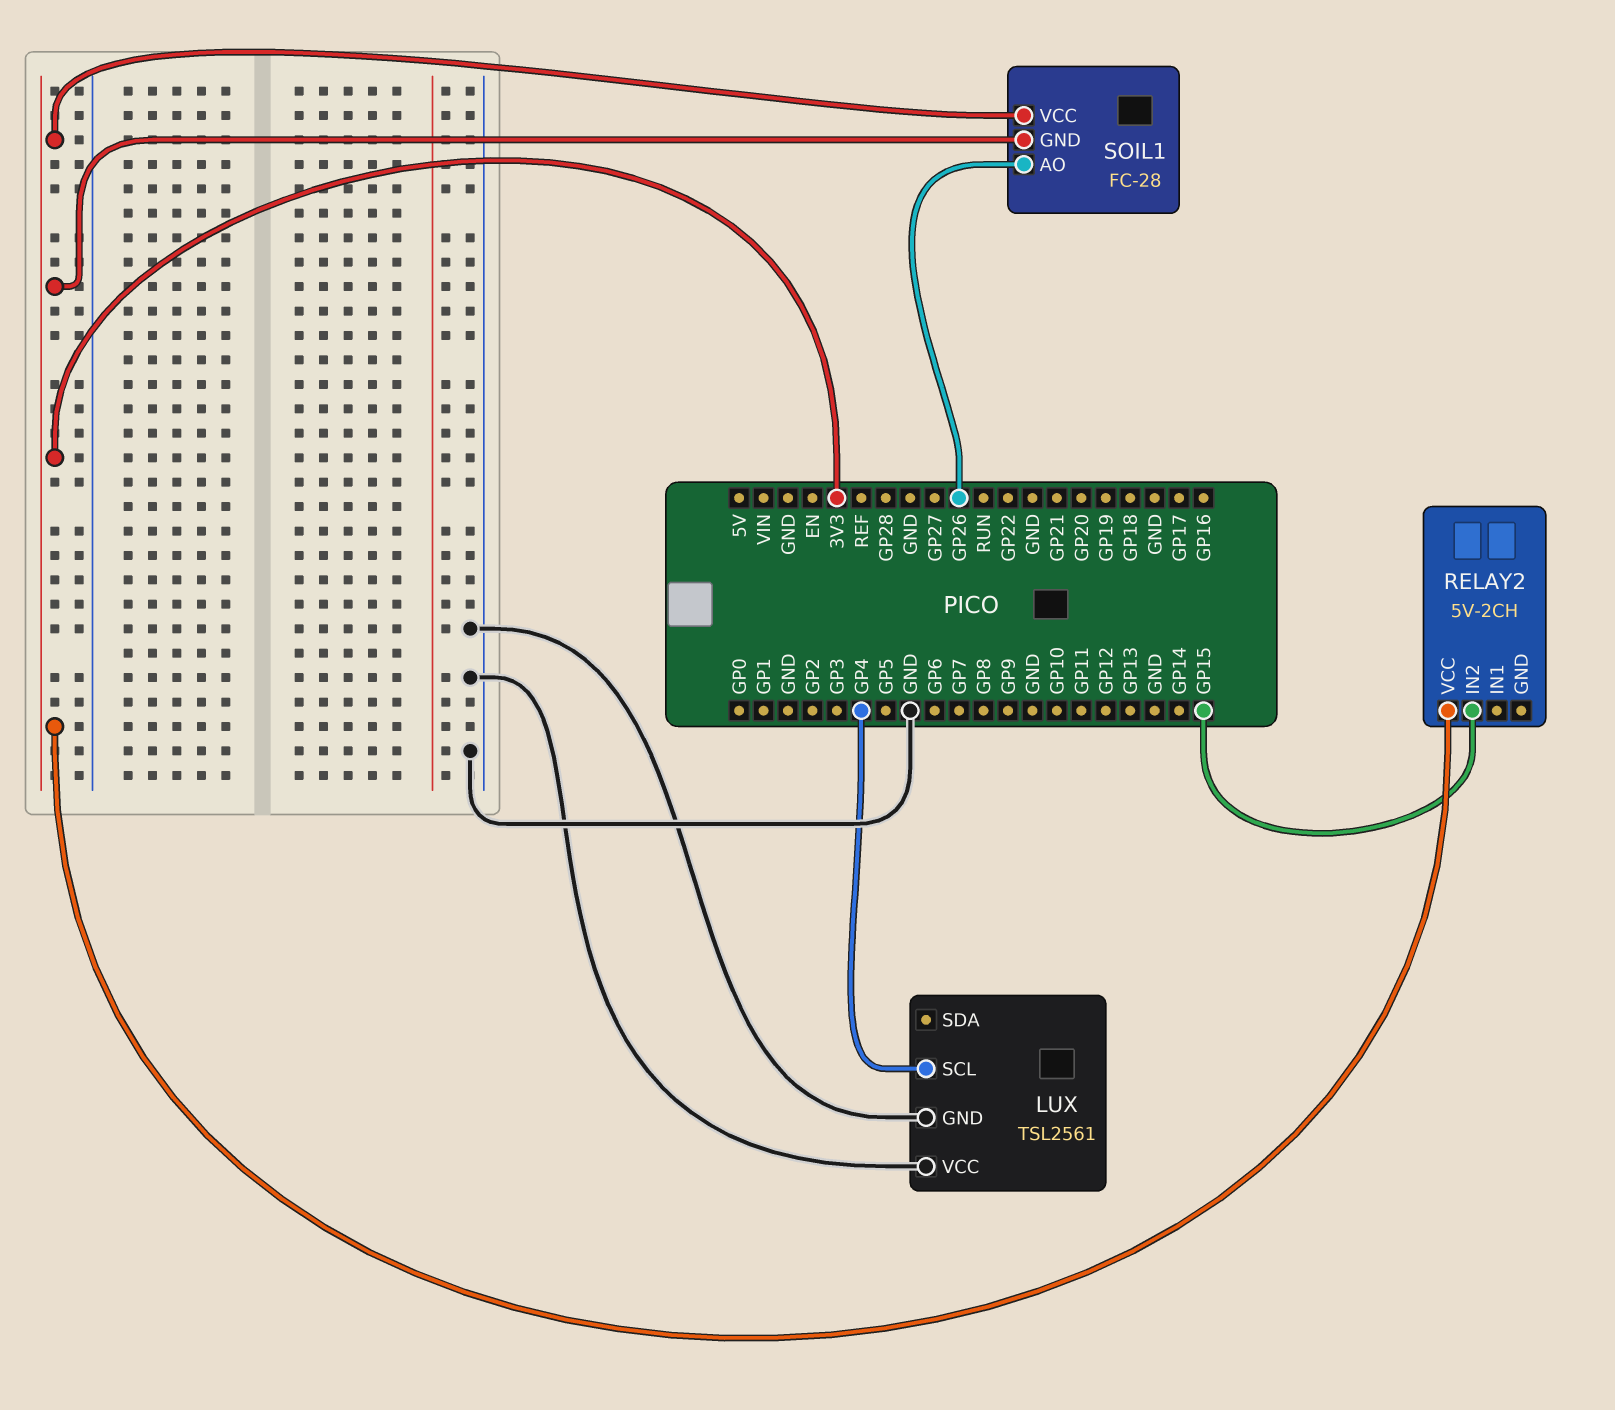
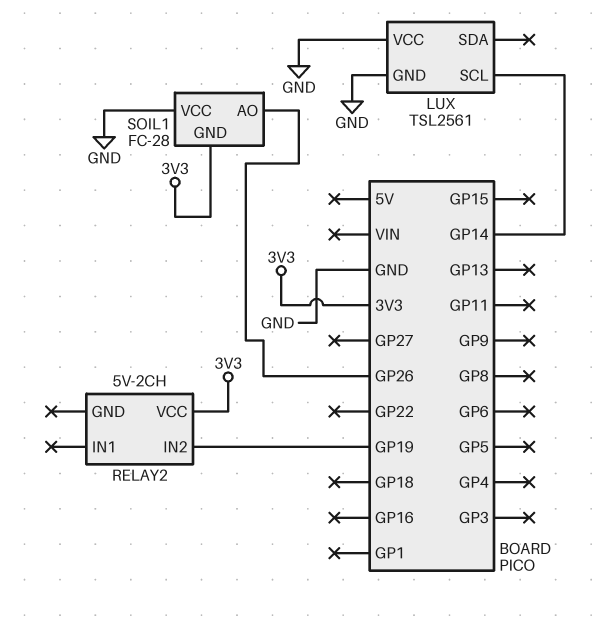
LUX pin SCL: GP4 -> GP14
RELAY2 pin IN2: GP15 -> GP19
SOIL1 pin VCC: 3V3 -> GND

